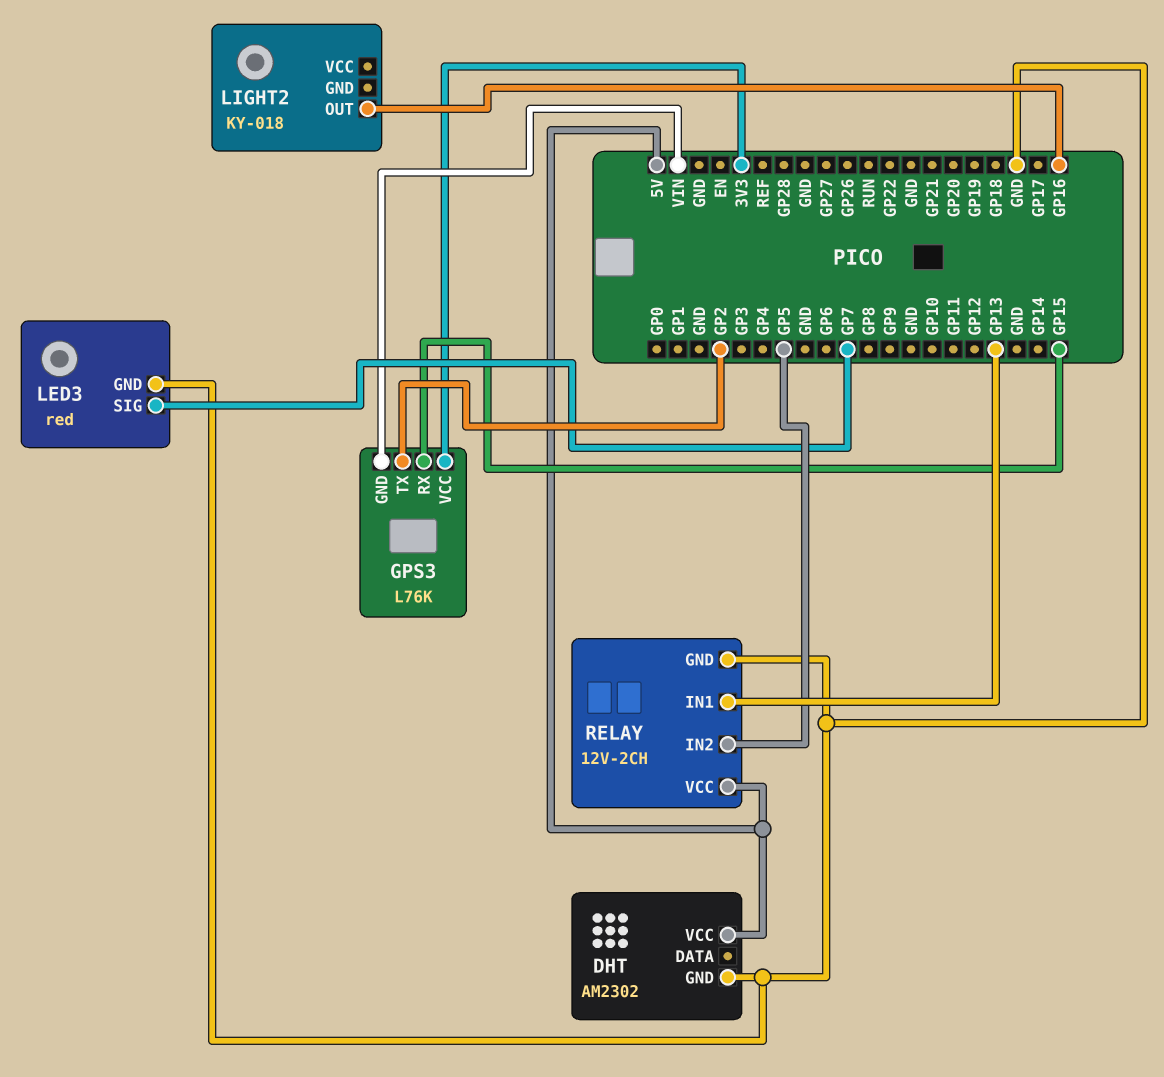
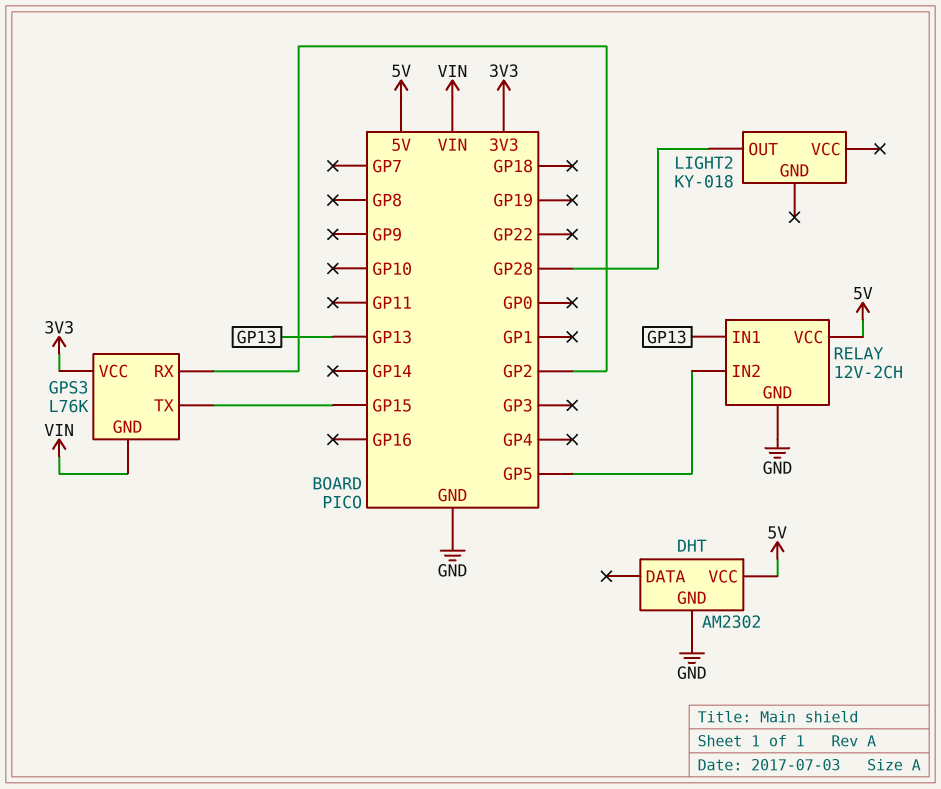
GPS3 pin RX: GP15 -> GP2
GPS3 pin TX: GP2 -> GP15
LED3: red -> none
LED3 pin GND: GND -> none
LED3 pin SIG: GP7 -> none
LIGHT2 pin OUT: GP16 -> GP28

